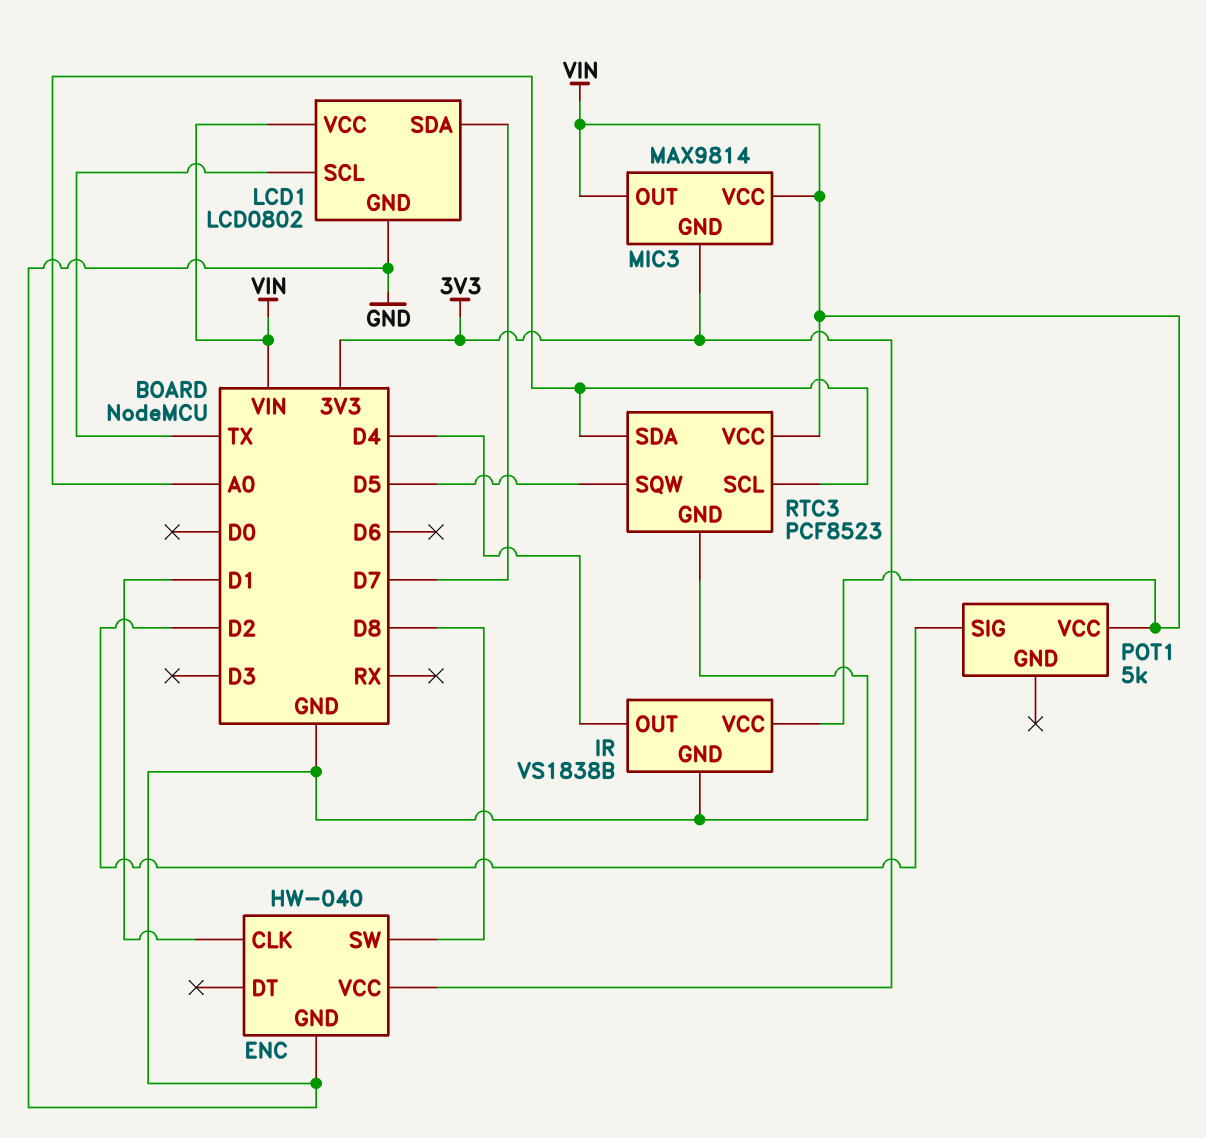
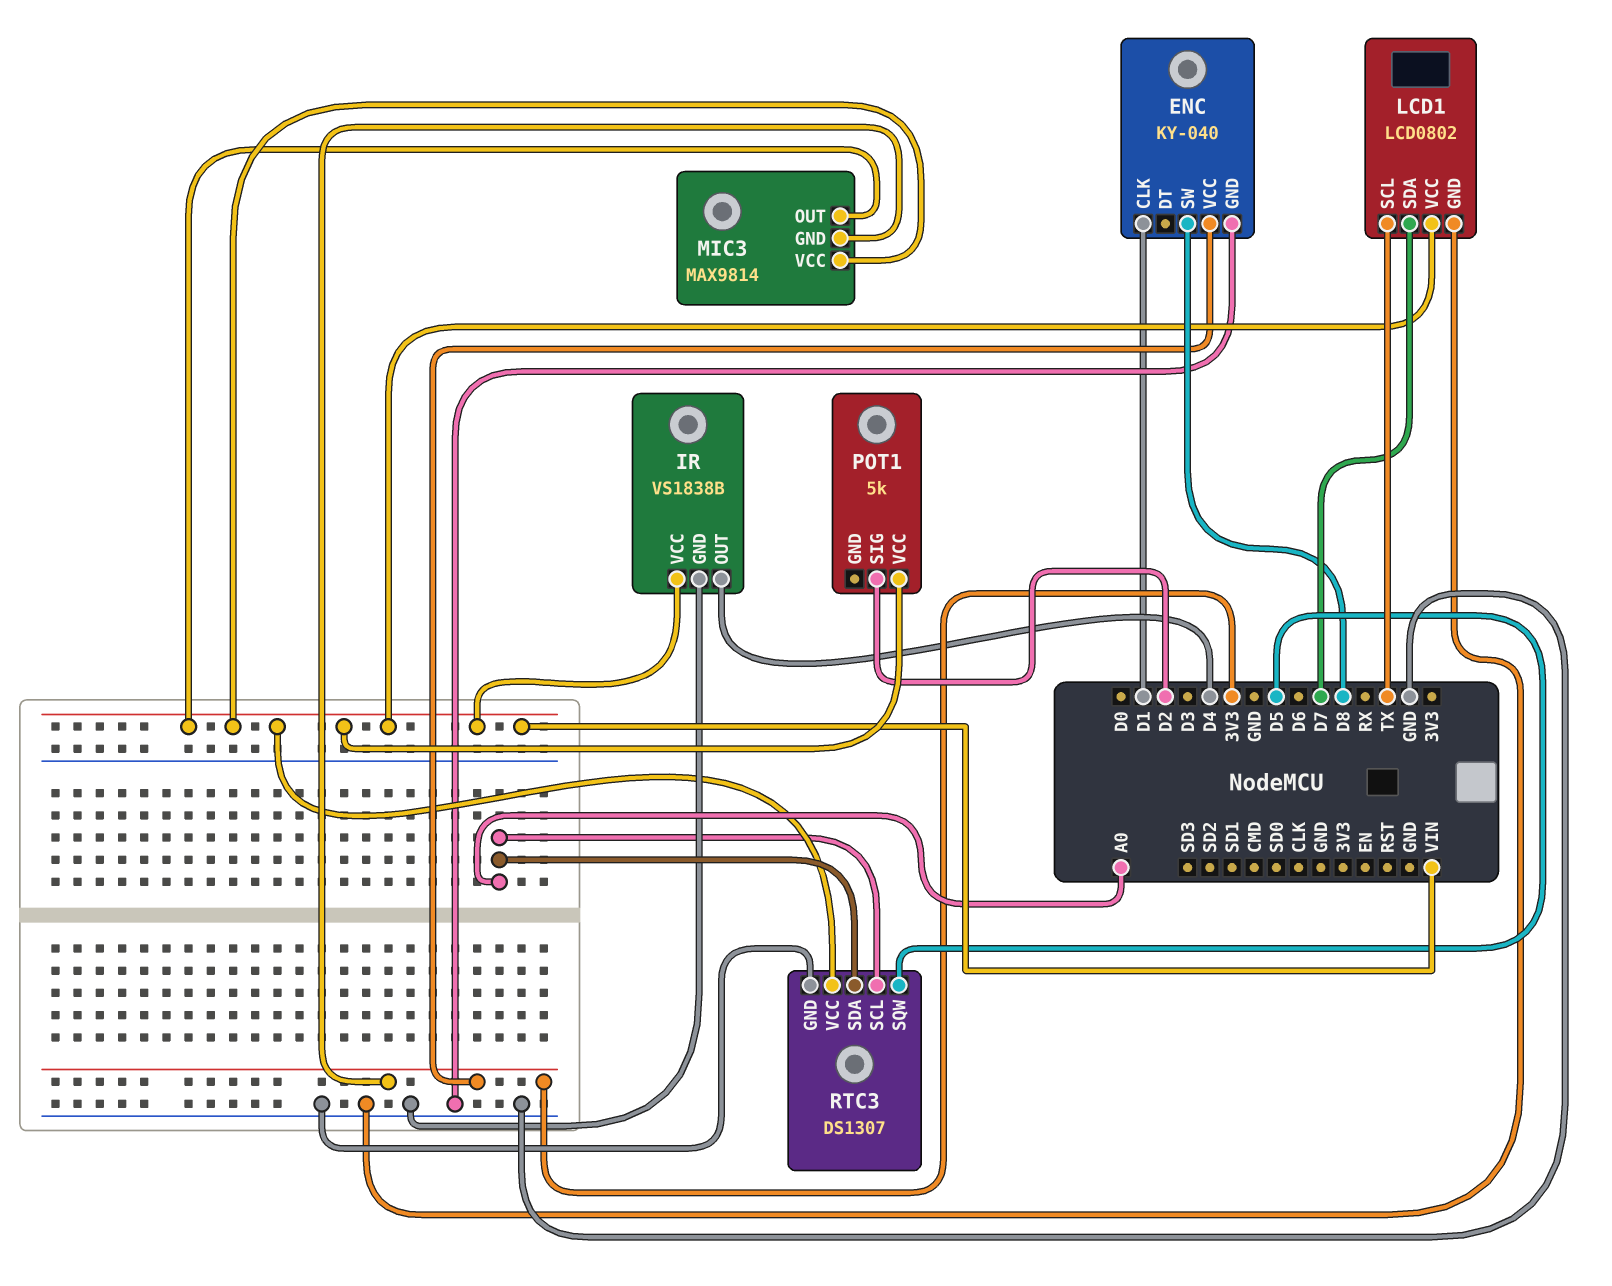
ENC: HW-040 -> KY-040
RTC3: PCF8523 -> DS1307

